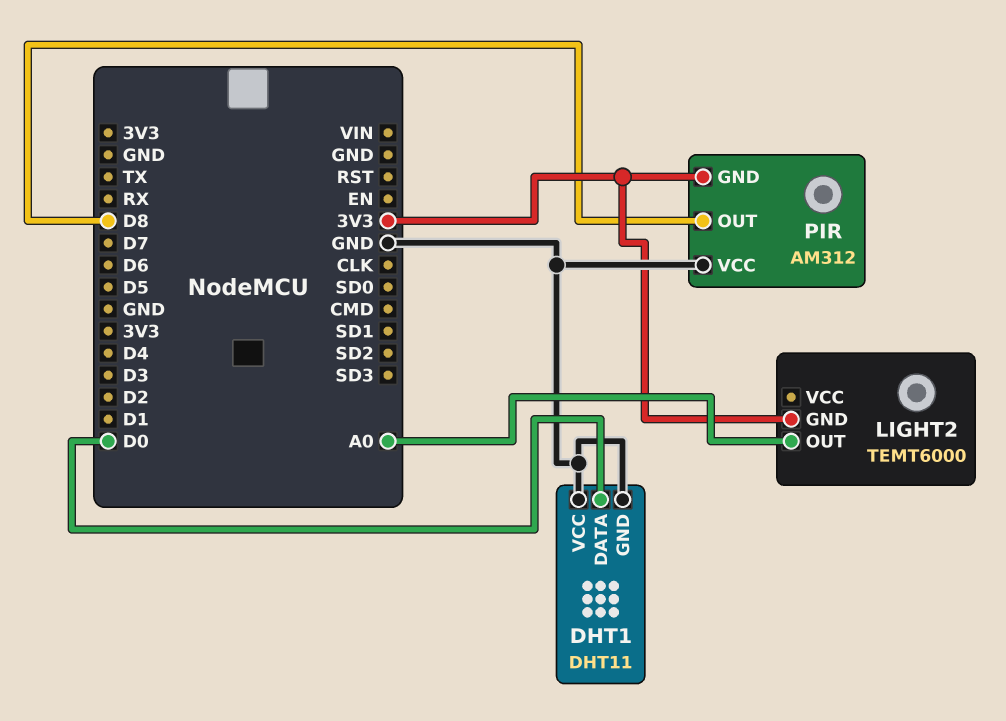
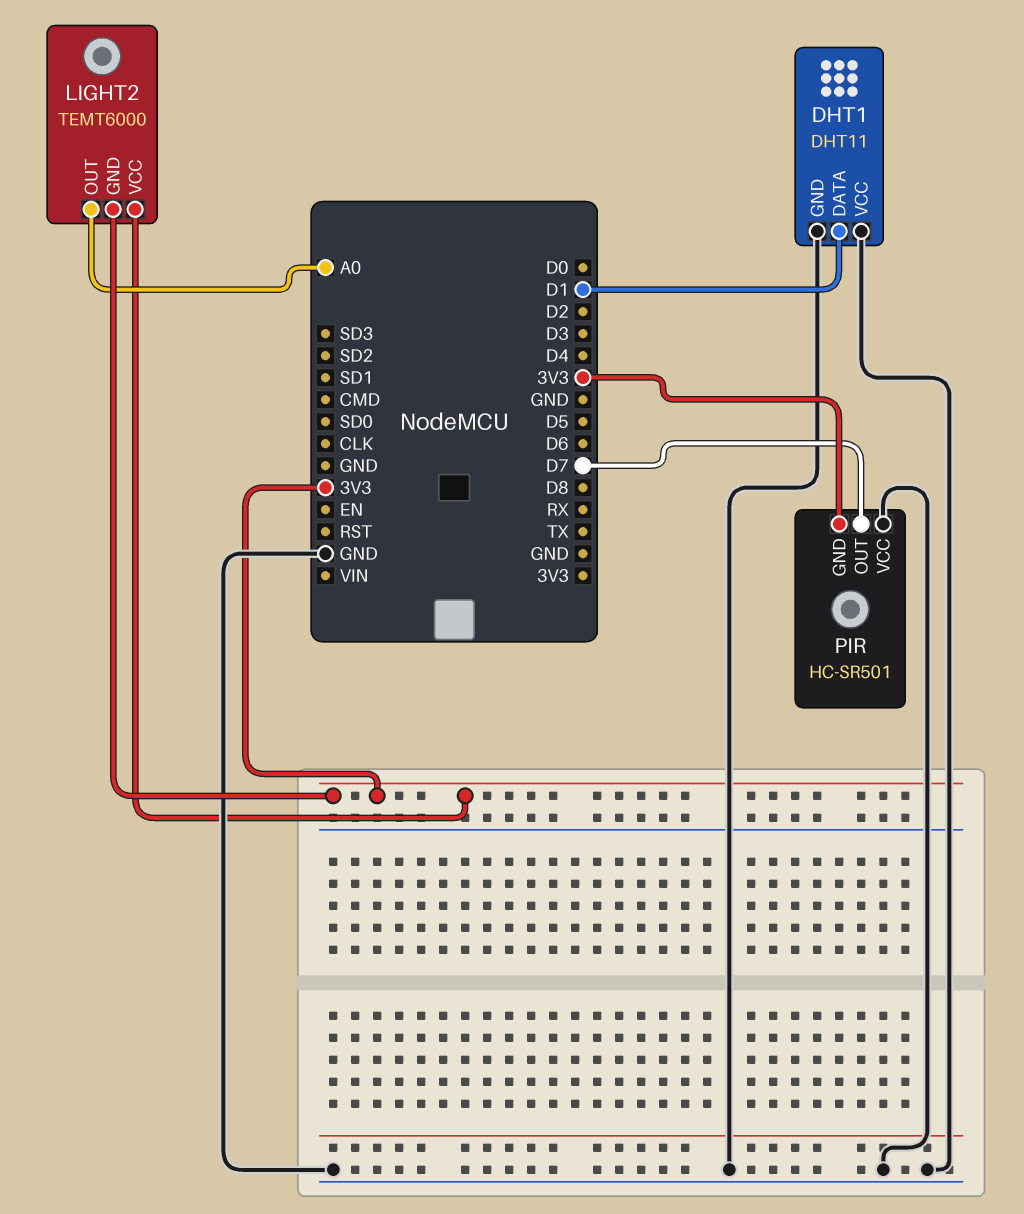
DHT1 pin DATA: D0 -> D1
LIGHT2 pin VCC: none -> 3V3
PIR: AM312 -> HC-SR501
PIR pin OUT: D8 -> D7

